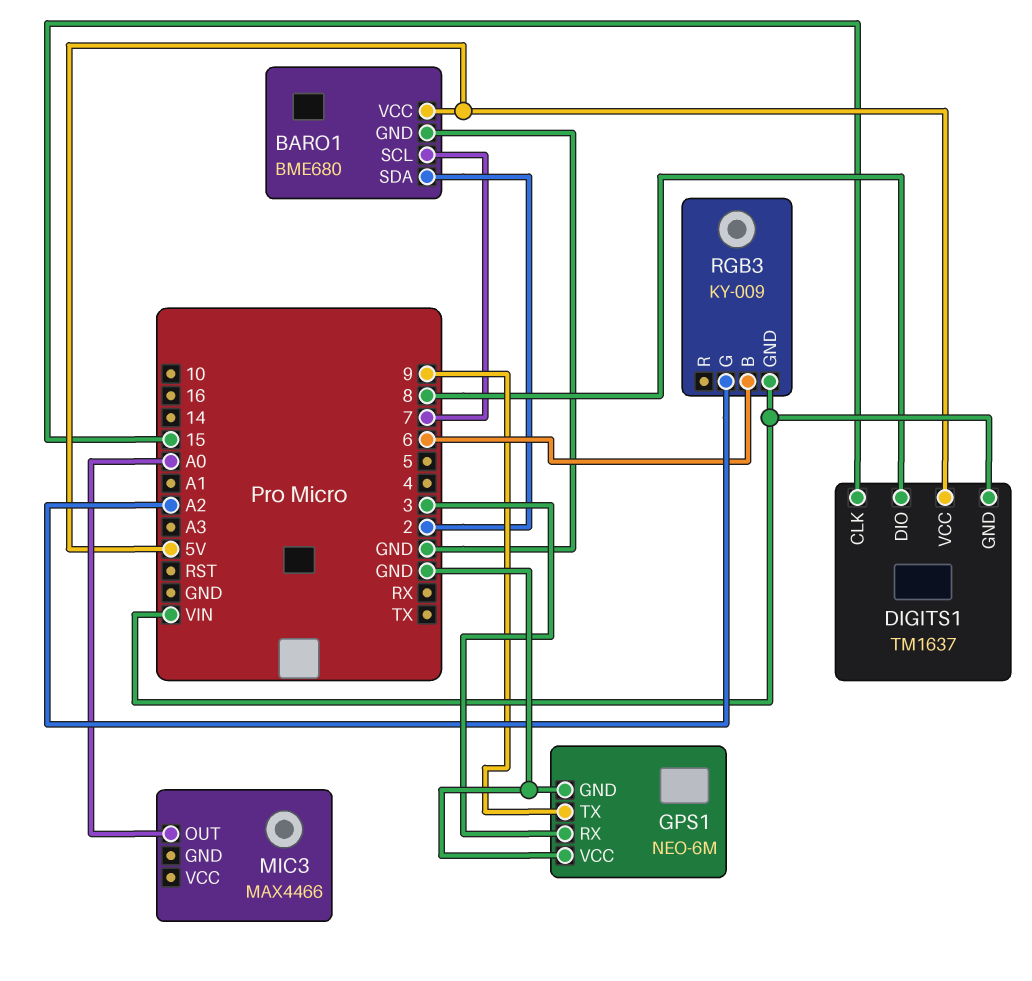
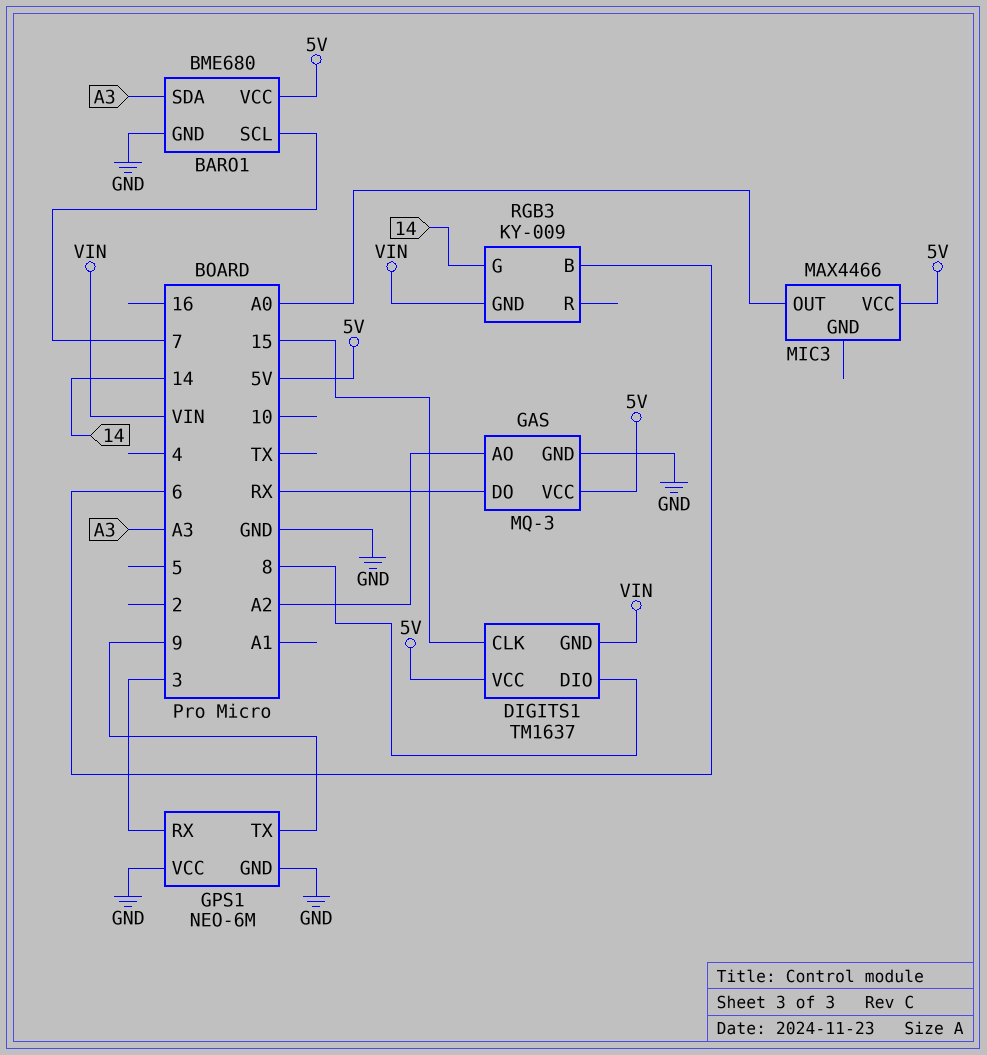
BARO1 pin SDA: 2 -> A3
GAS: none -> MQ-3
GAS pin AO: none -> A2
GAS pin DO: none -> RX
GAS pin GND: none -> GND
GAS pin VCC: none -> 5V
MIC3 pin VCC: none -> 5V
RGB3 pin G: A2 -> 14

